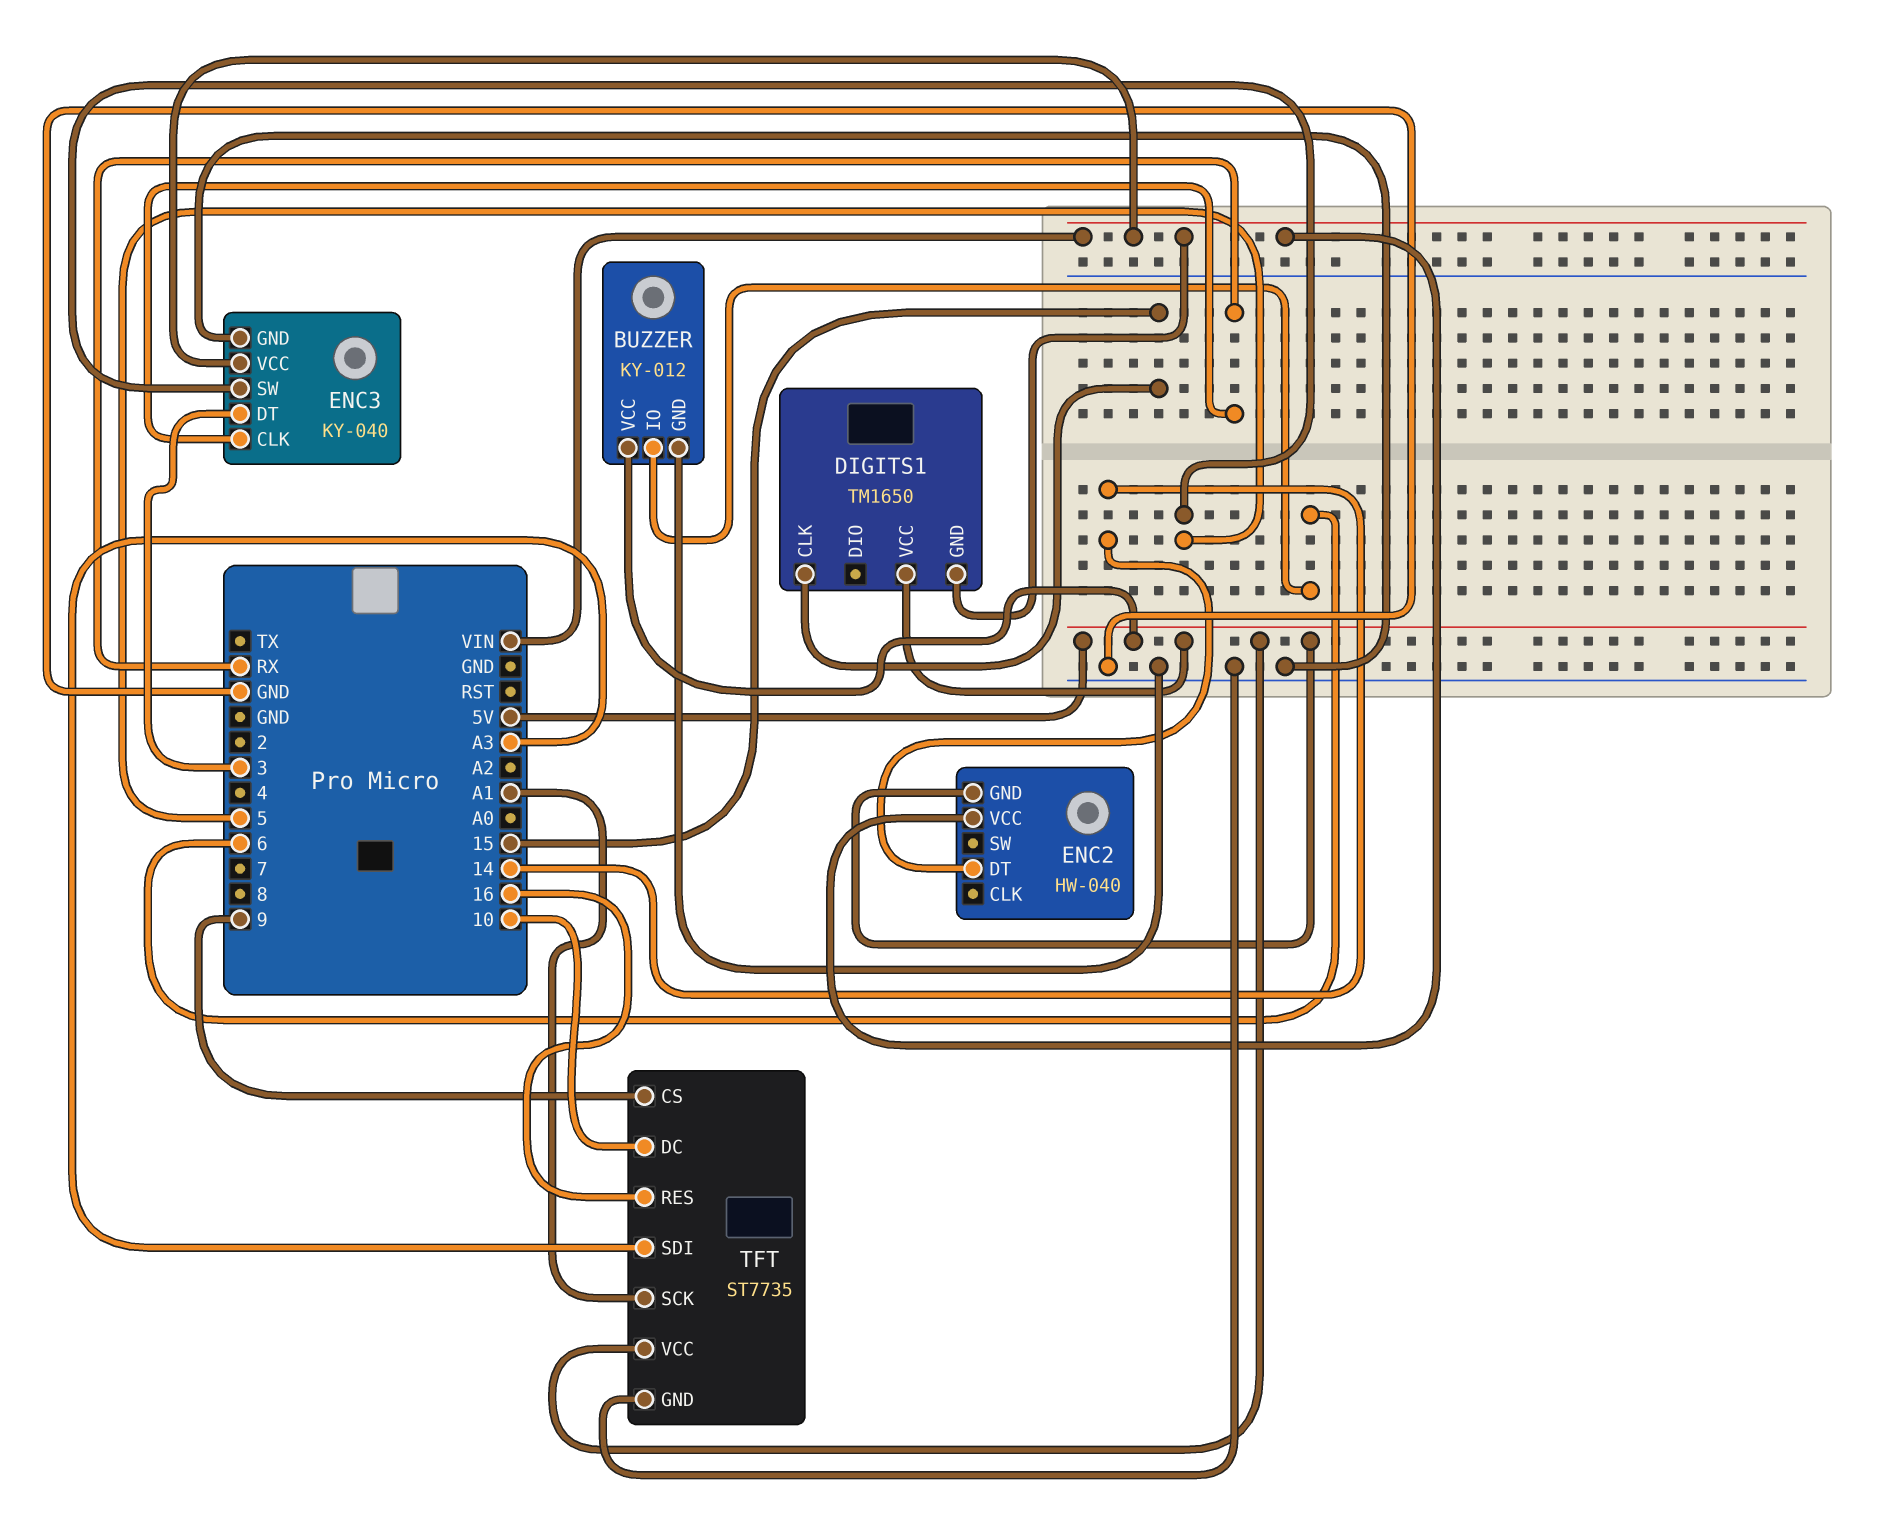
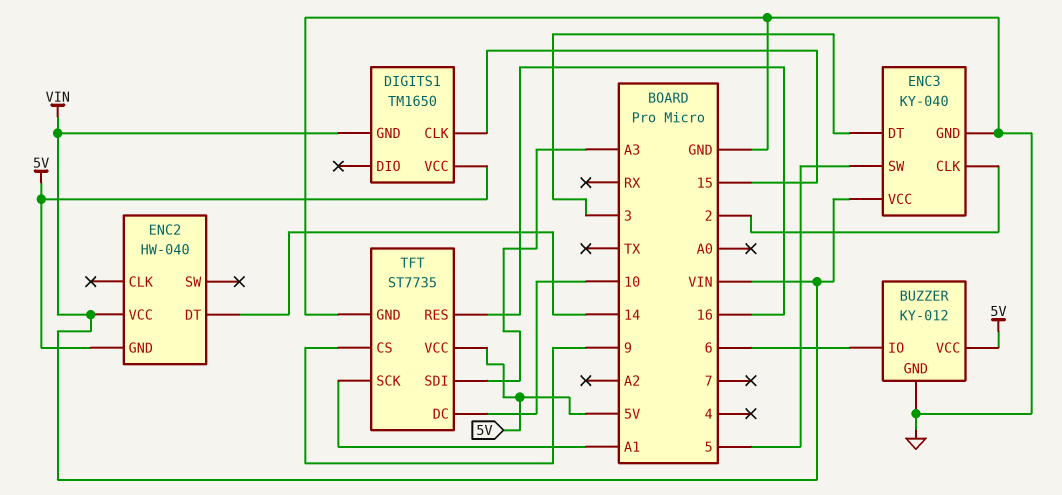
ENC3 pin CLK: RX -> 2

